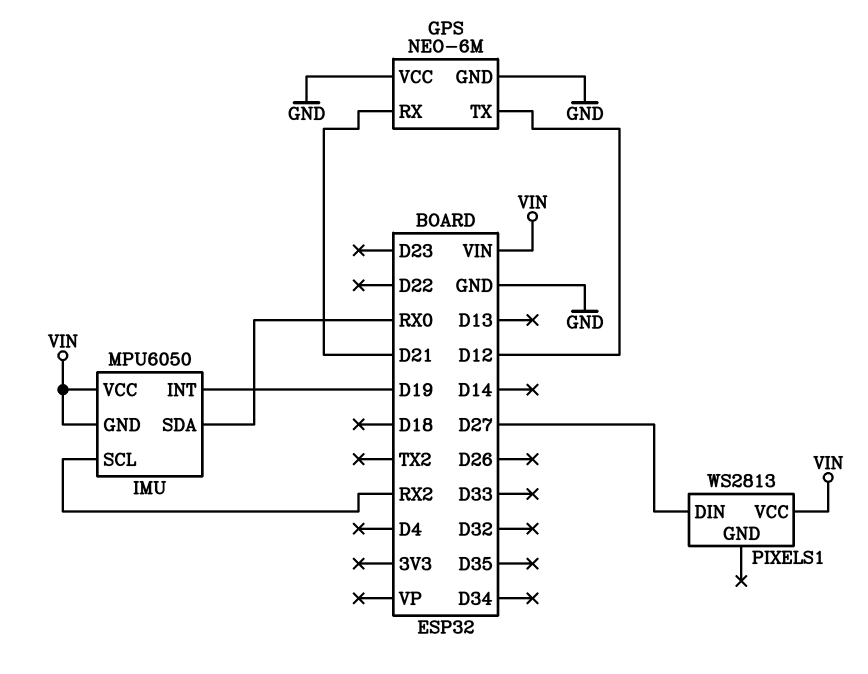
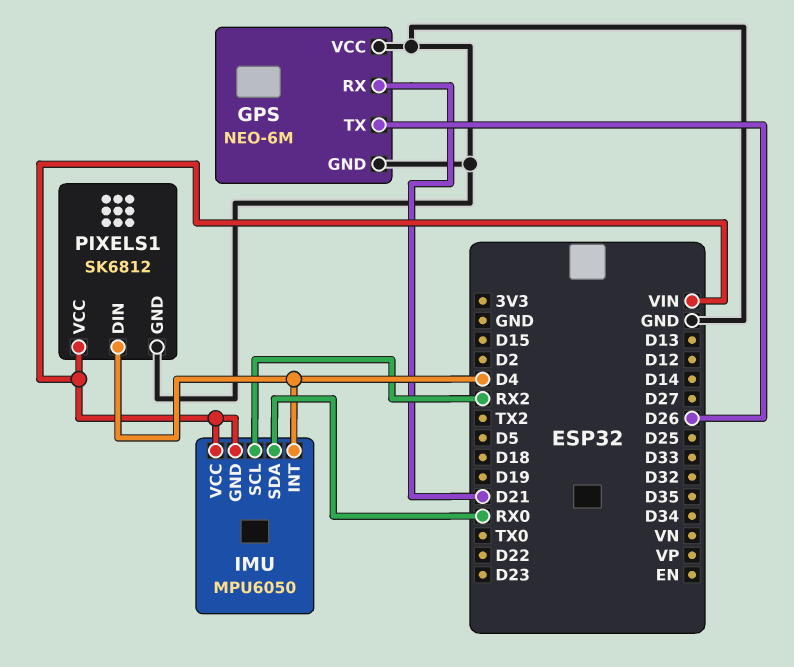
GPS pin TX: D12 -> D26
IMU pin INT: D19 -> D4
PIXELS1: WS2813 -> SK6812
PIXELS1 pin DIN: D27 -> D4
PIXELS1 pin GND: none -> GND

